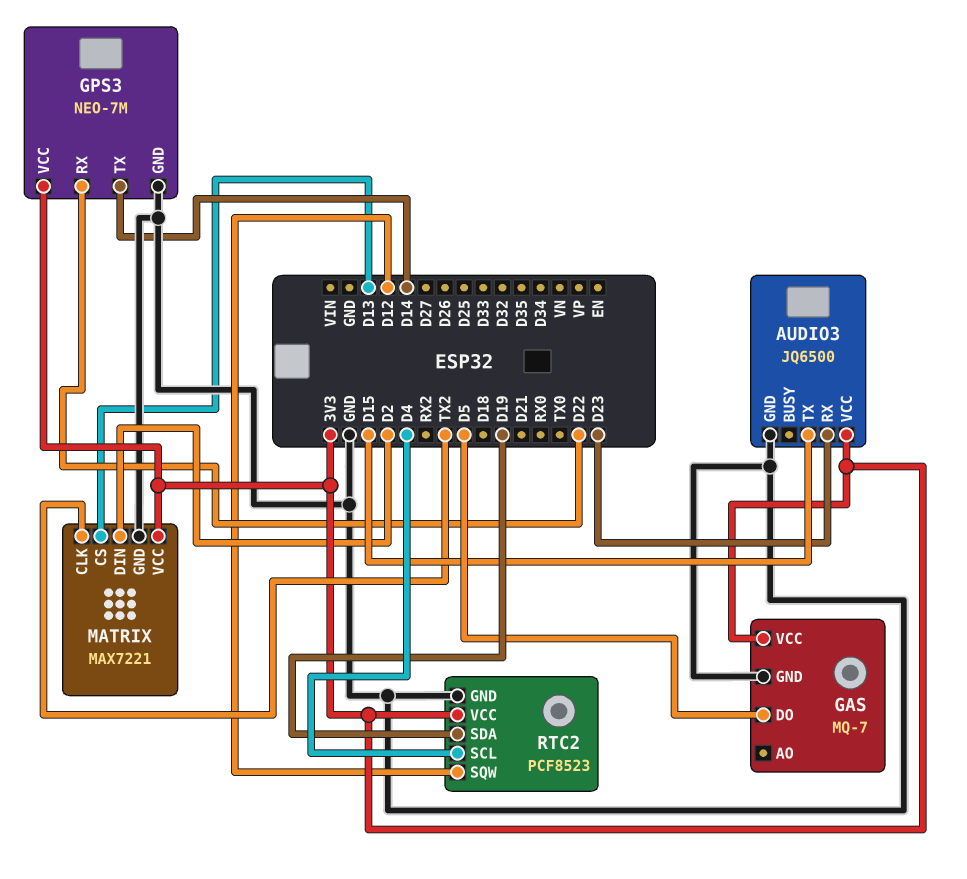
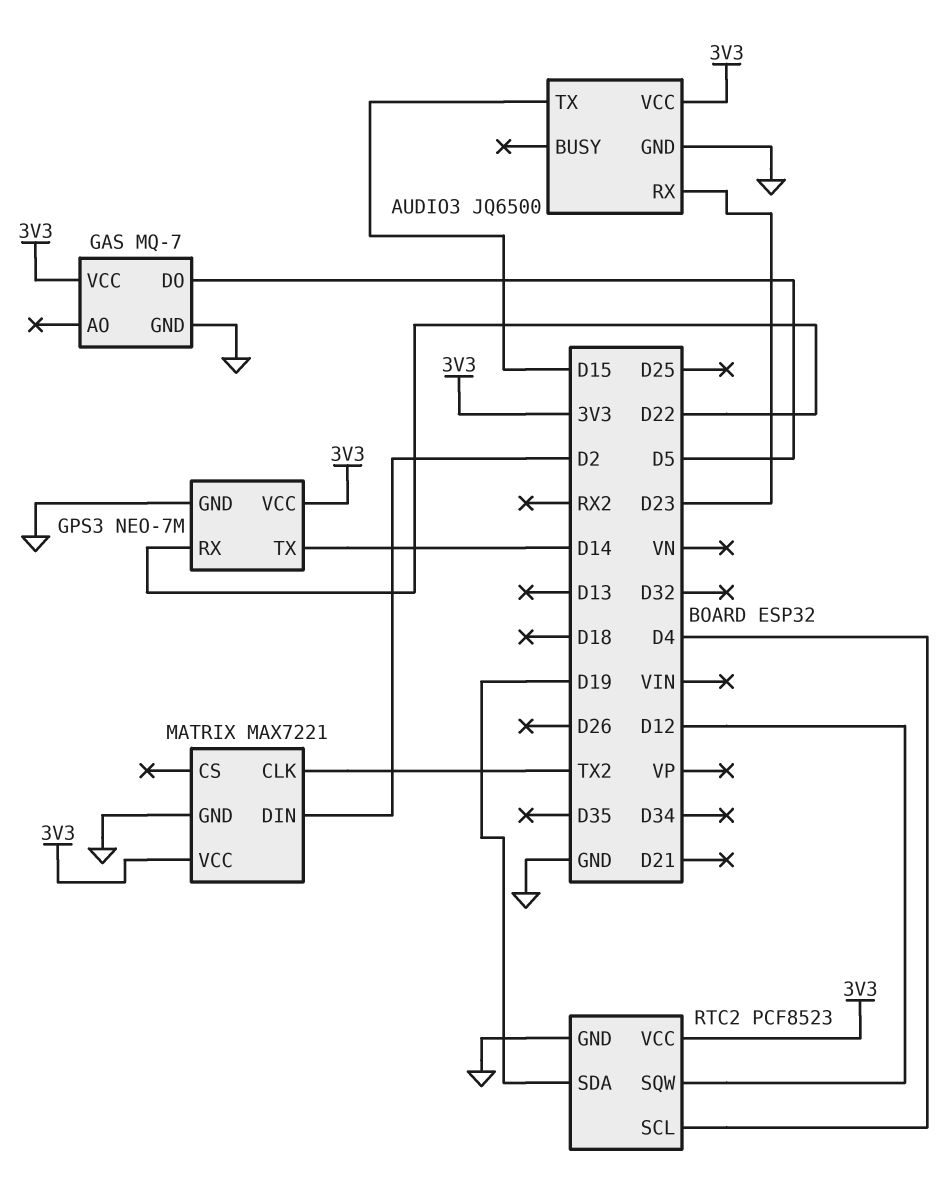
MATRIX pin CS: D13 -> none

